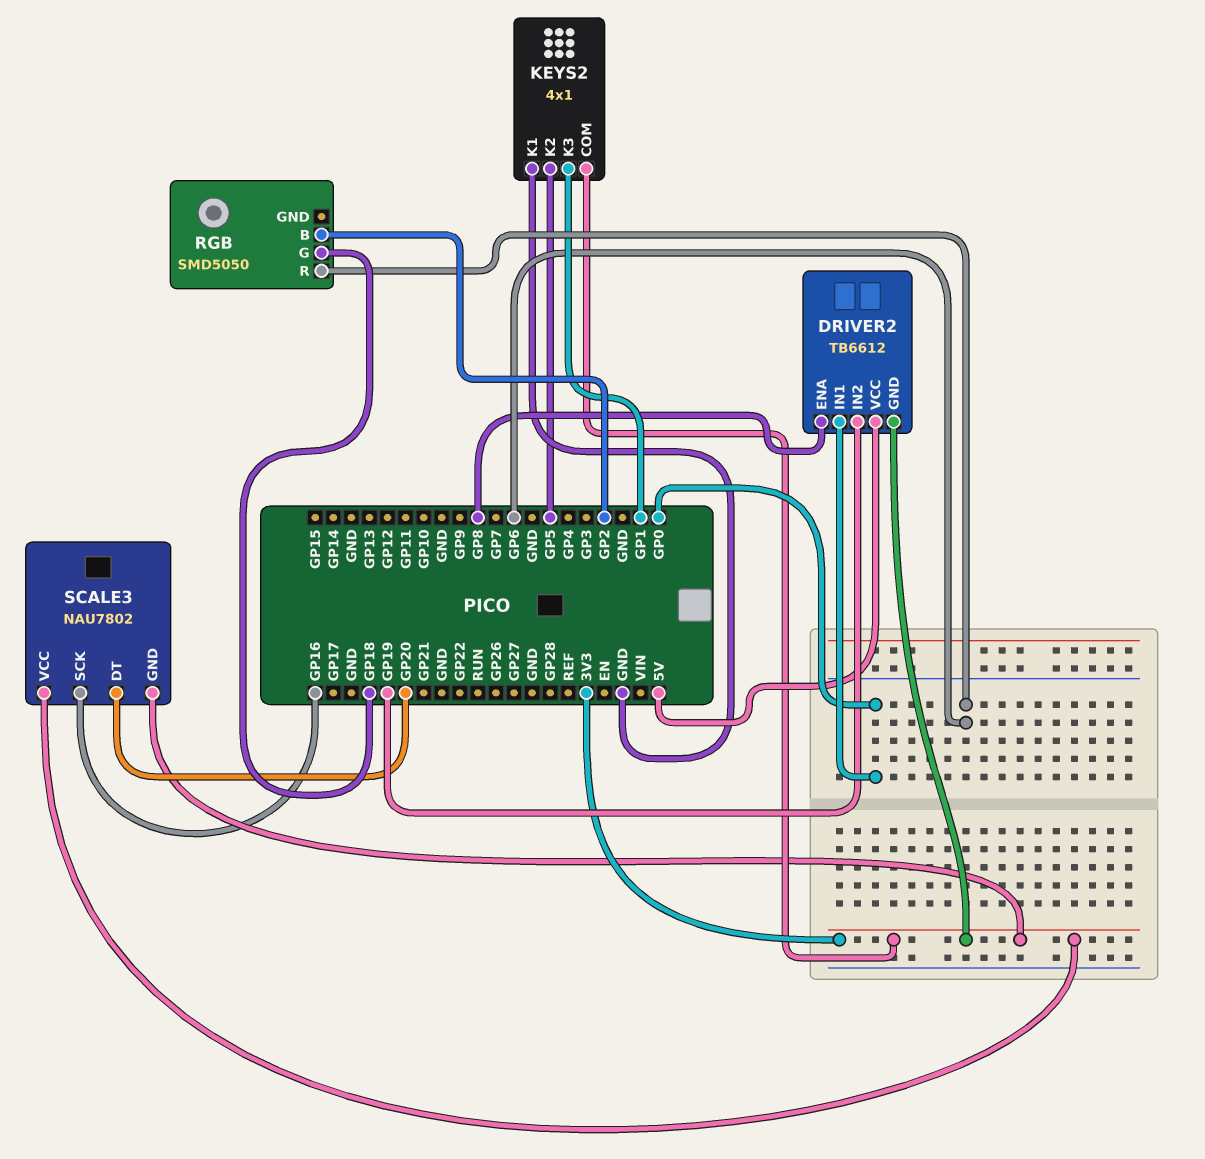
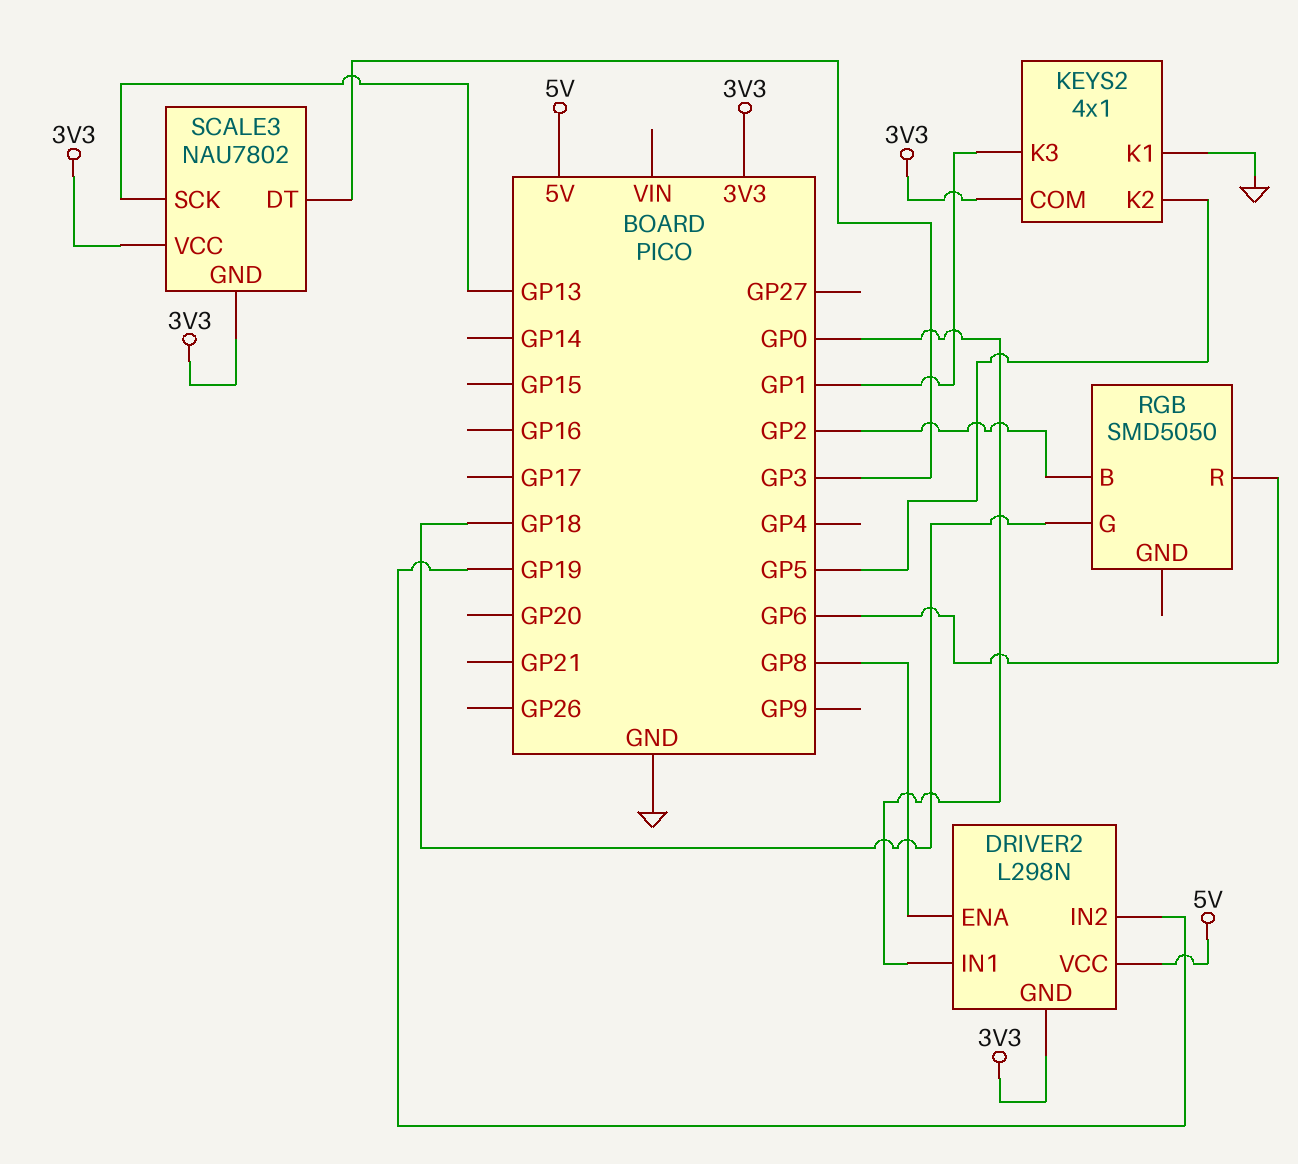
DRIVER2: TB6612 -> L298N
SCALE3 pin DT: GP20 -> GP3
SCALE3 pin SCK: GP16 -> GP13

